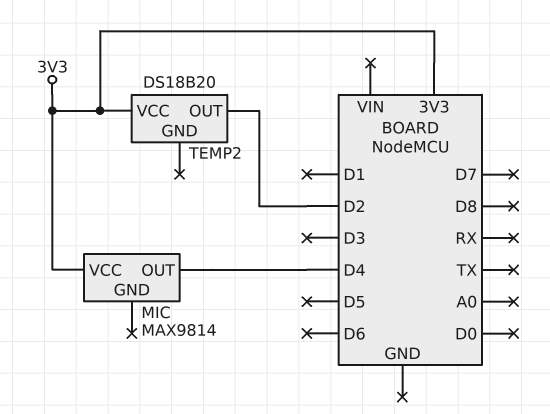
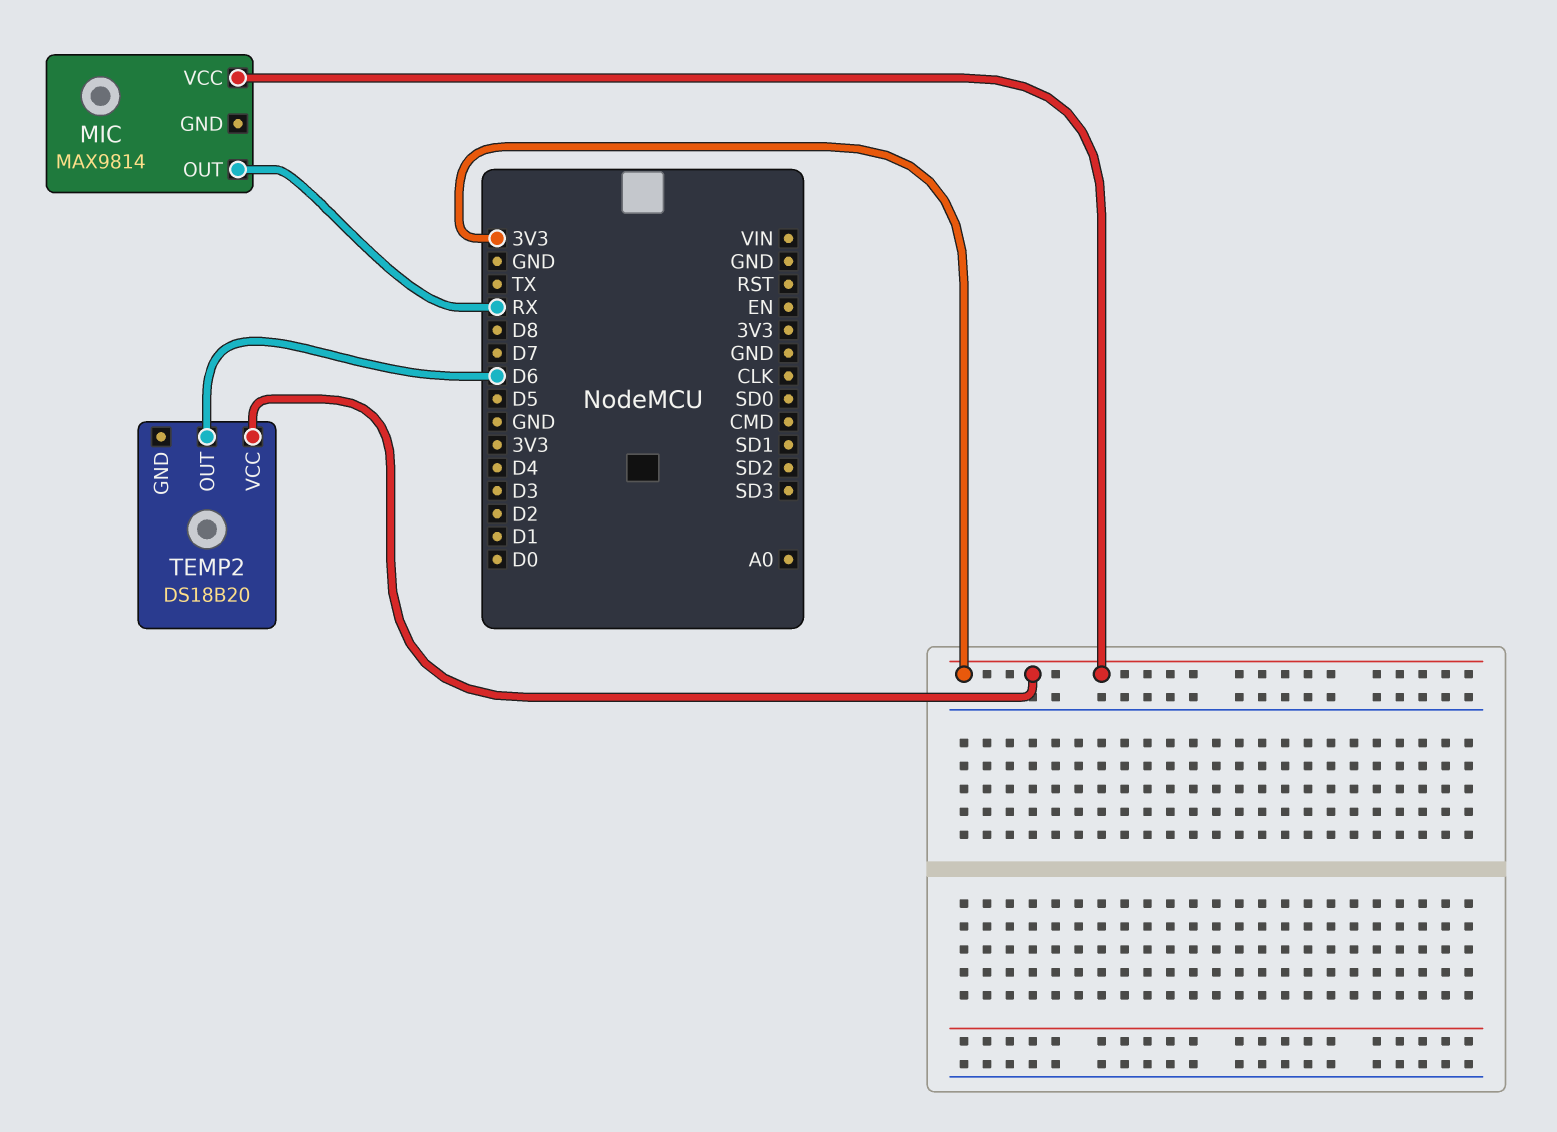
MIC pin OUT: D4 -> RX
TEMP2 pin OUT: D2 -> D6

